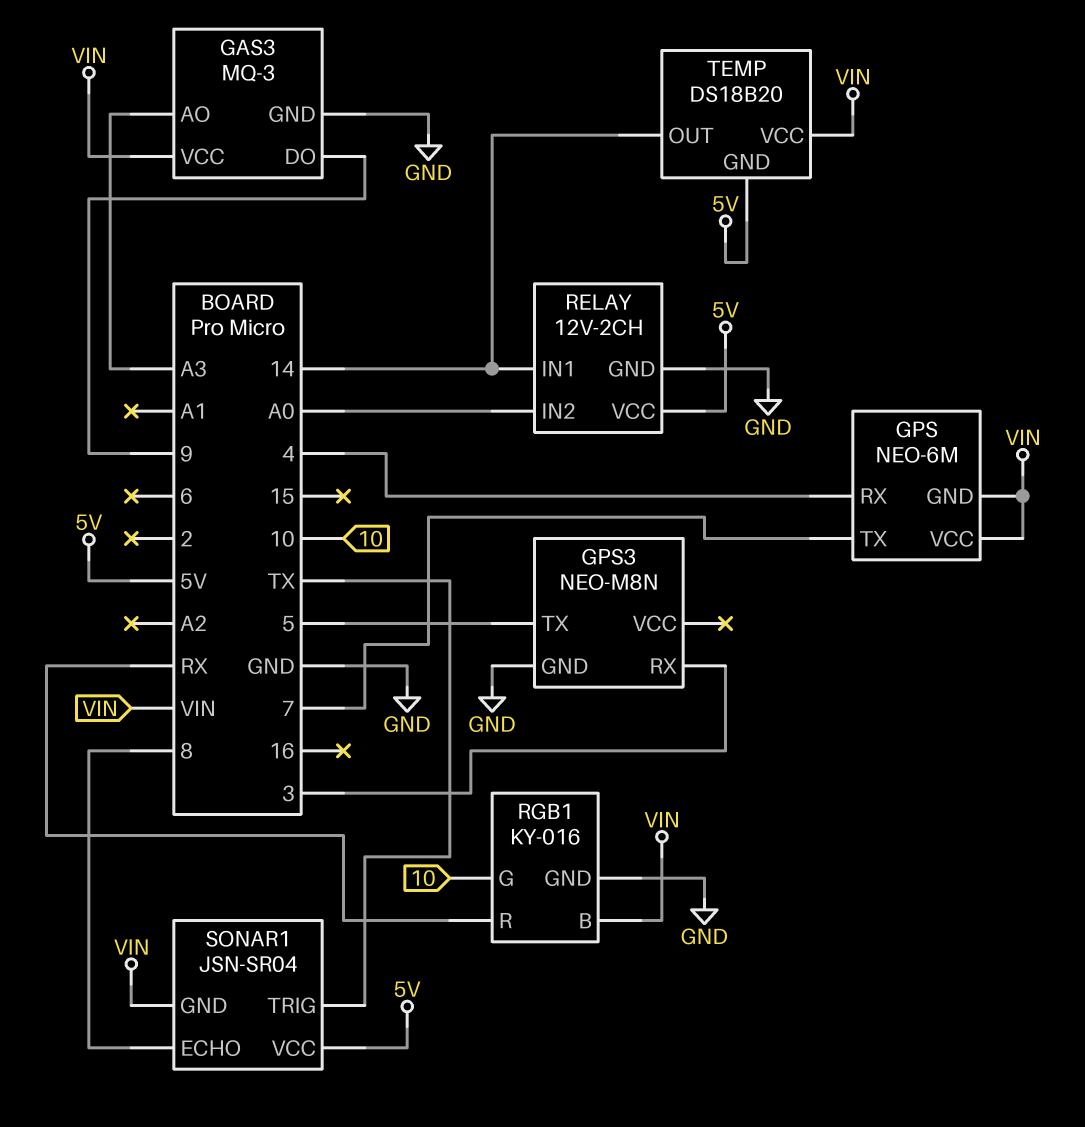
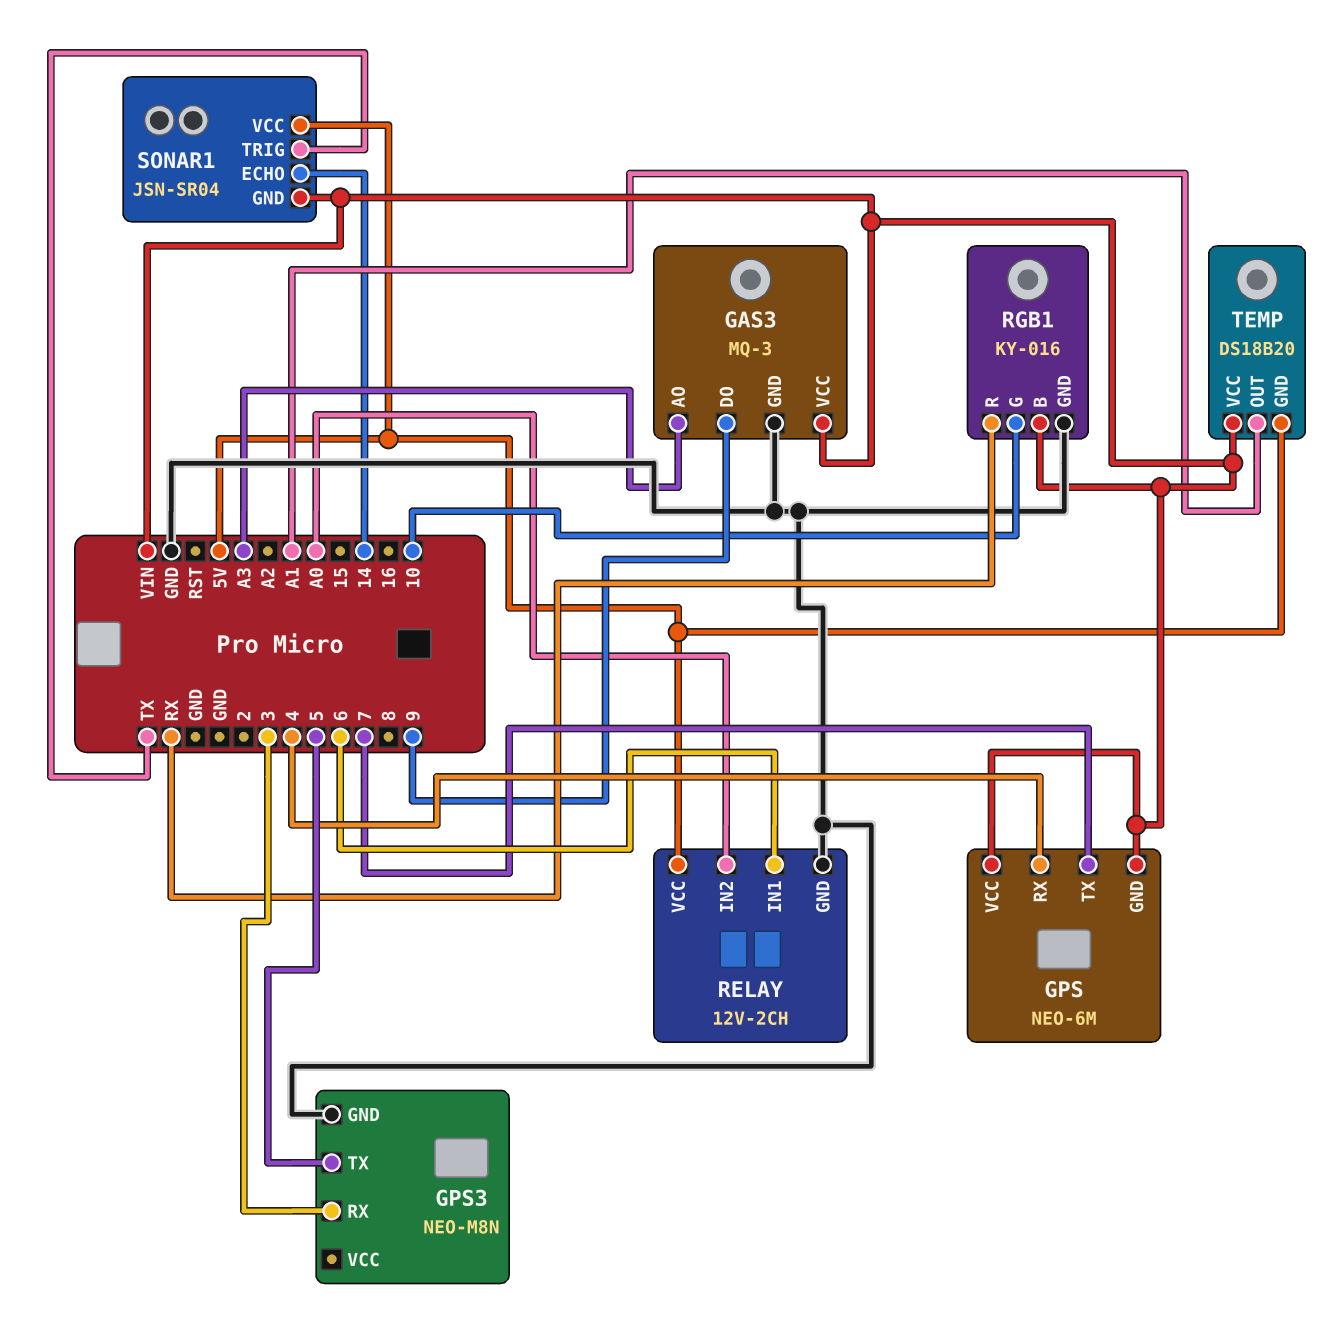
RELAY pin IN1: 14 -> 6
SONAR1 pin ECHO: 8 -> 14
TEMP pin OUT: 14 -> A1

